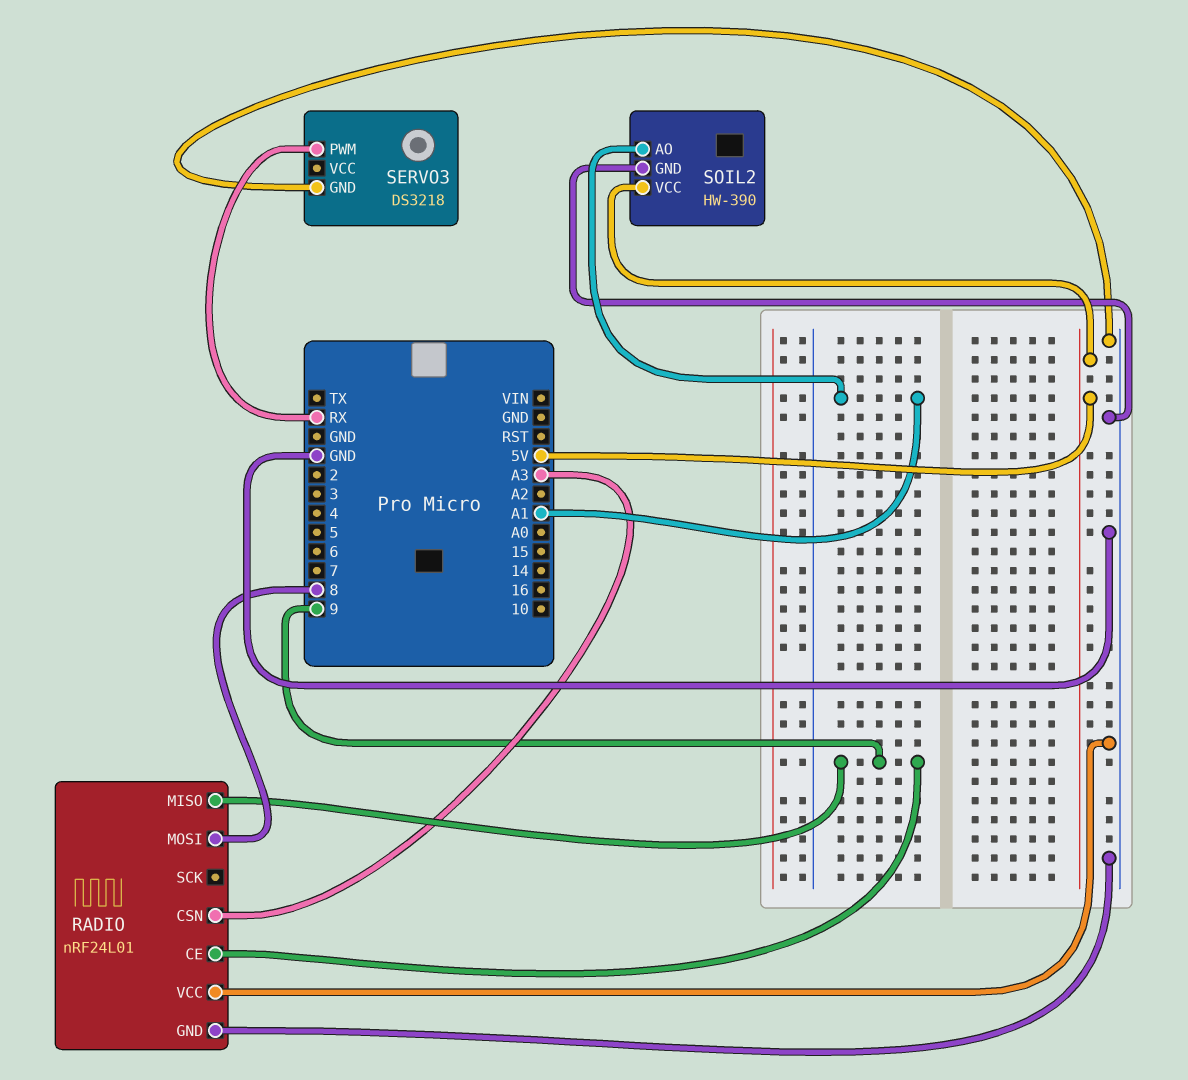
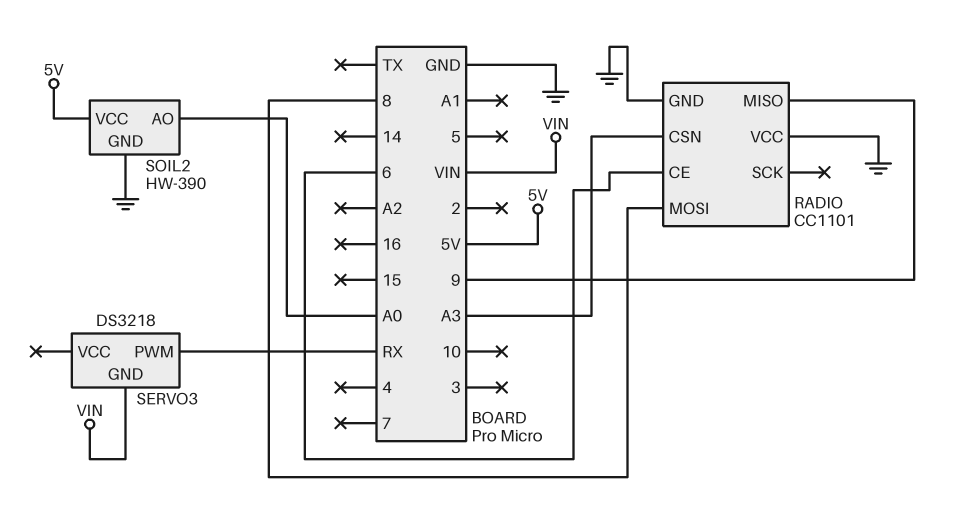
RADIO: nRF24L01 -> CC1101
RADIO pin CE: 9 -> 6
SERVO3 pin GND: GND -> VIN
SOIL2 pin AO: A1 -> A0

